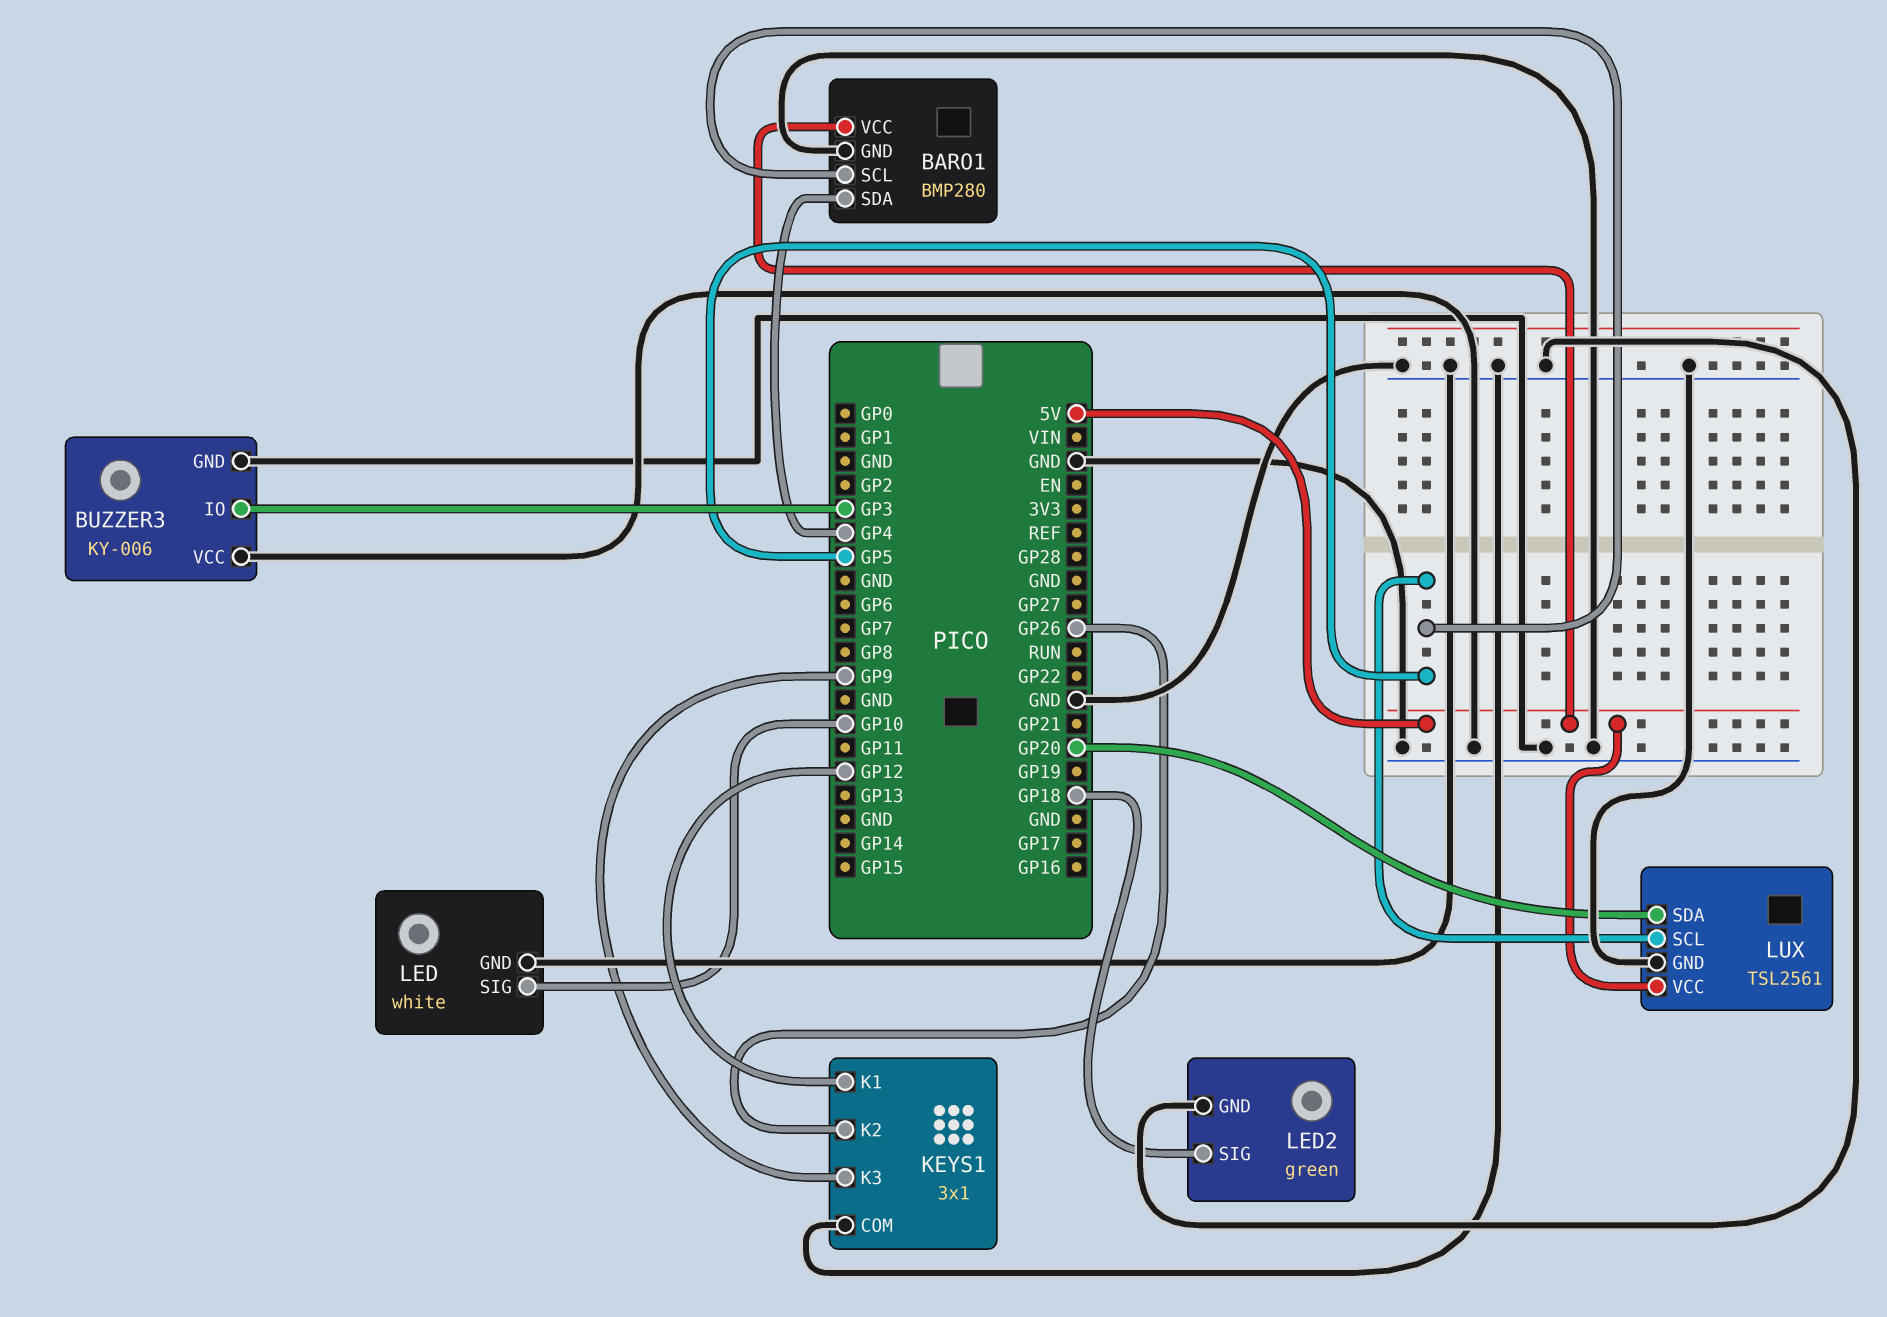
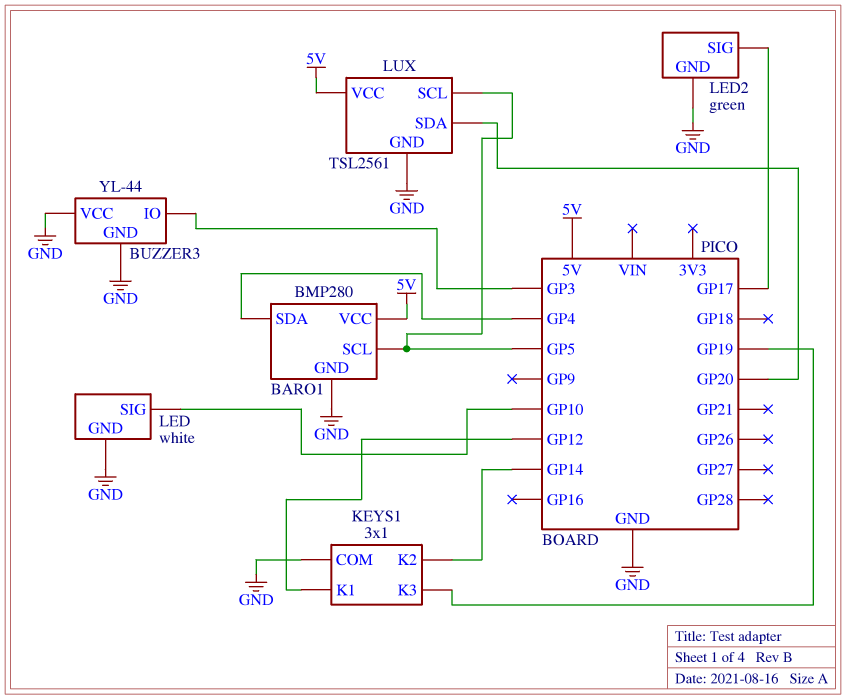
BUZZER3: KY-006 -> YL-44
KEYS1 pin K2: GP26 -> GP14
KEYS1 pin K3: GP9 -> GP19
LED2 pin SIG: GP18 -> GP17

